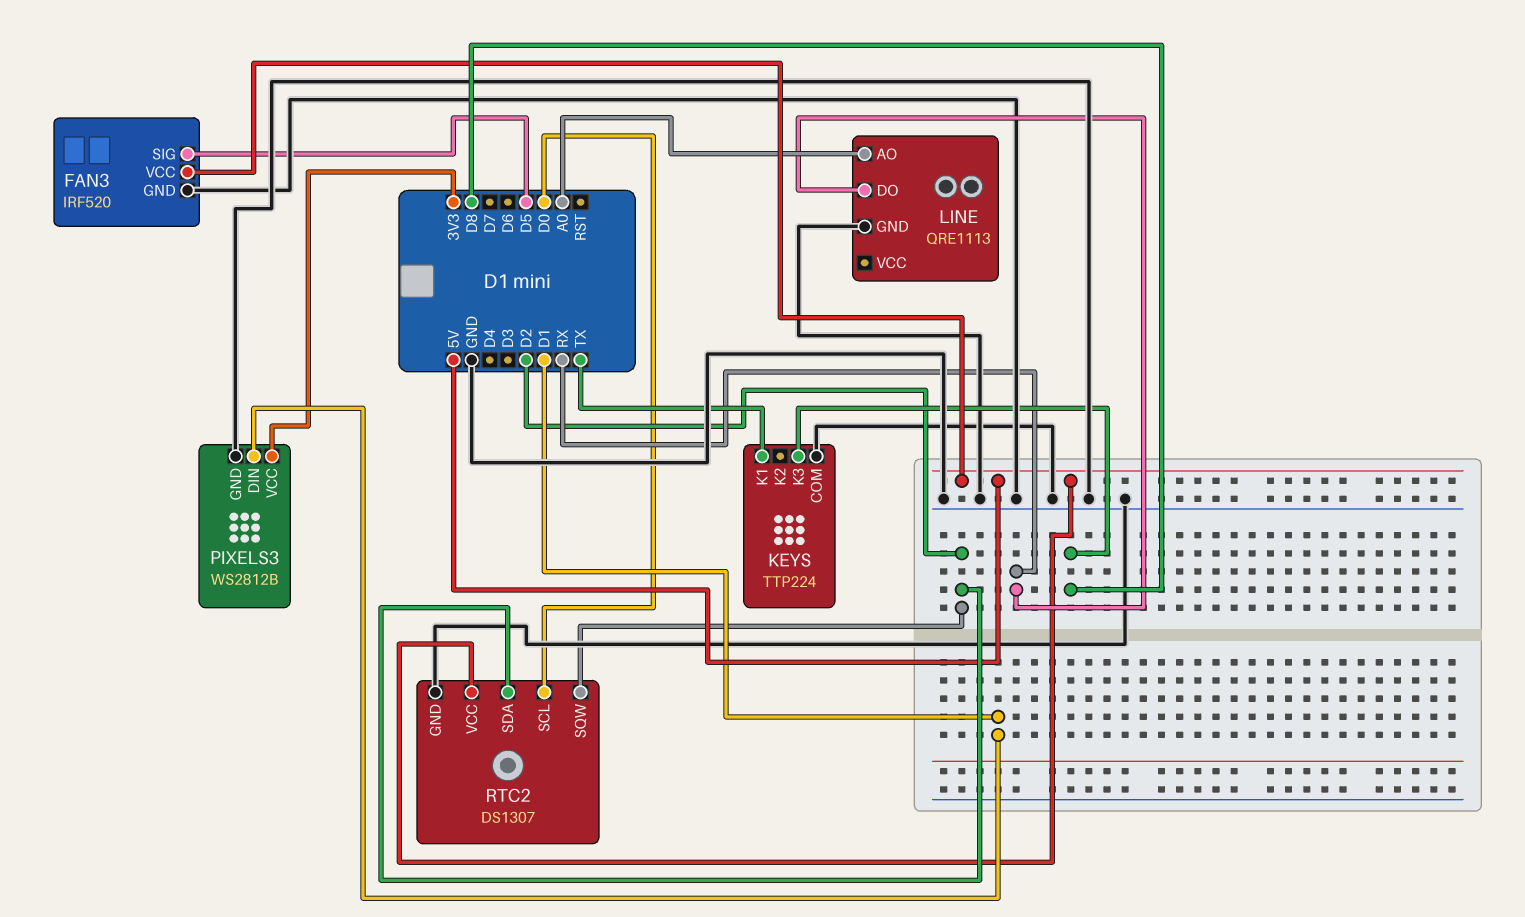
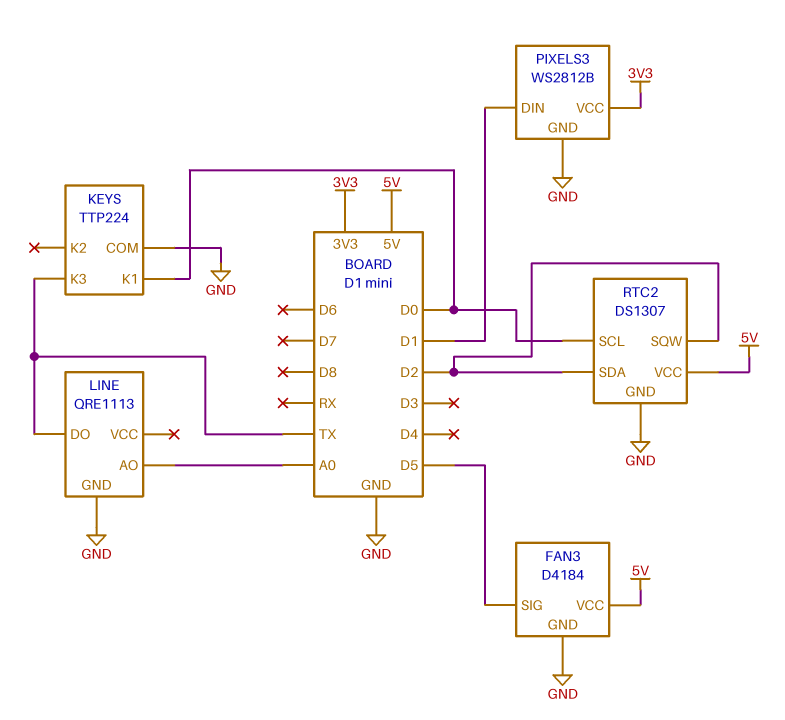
FAN3: IRF520 -> D4184
KEYS pin K1: TX -> D0
KEYS pin K3: D8 -> TX
LINE pin DO: RX -> TX

